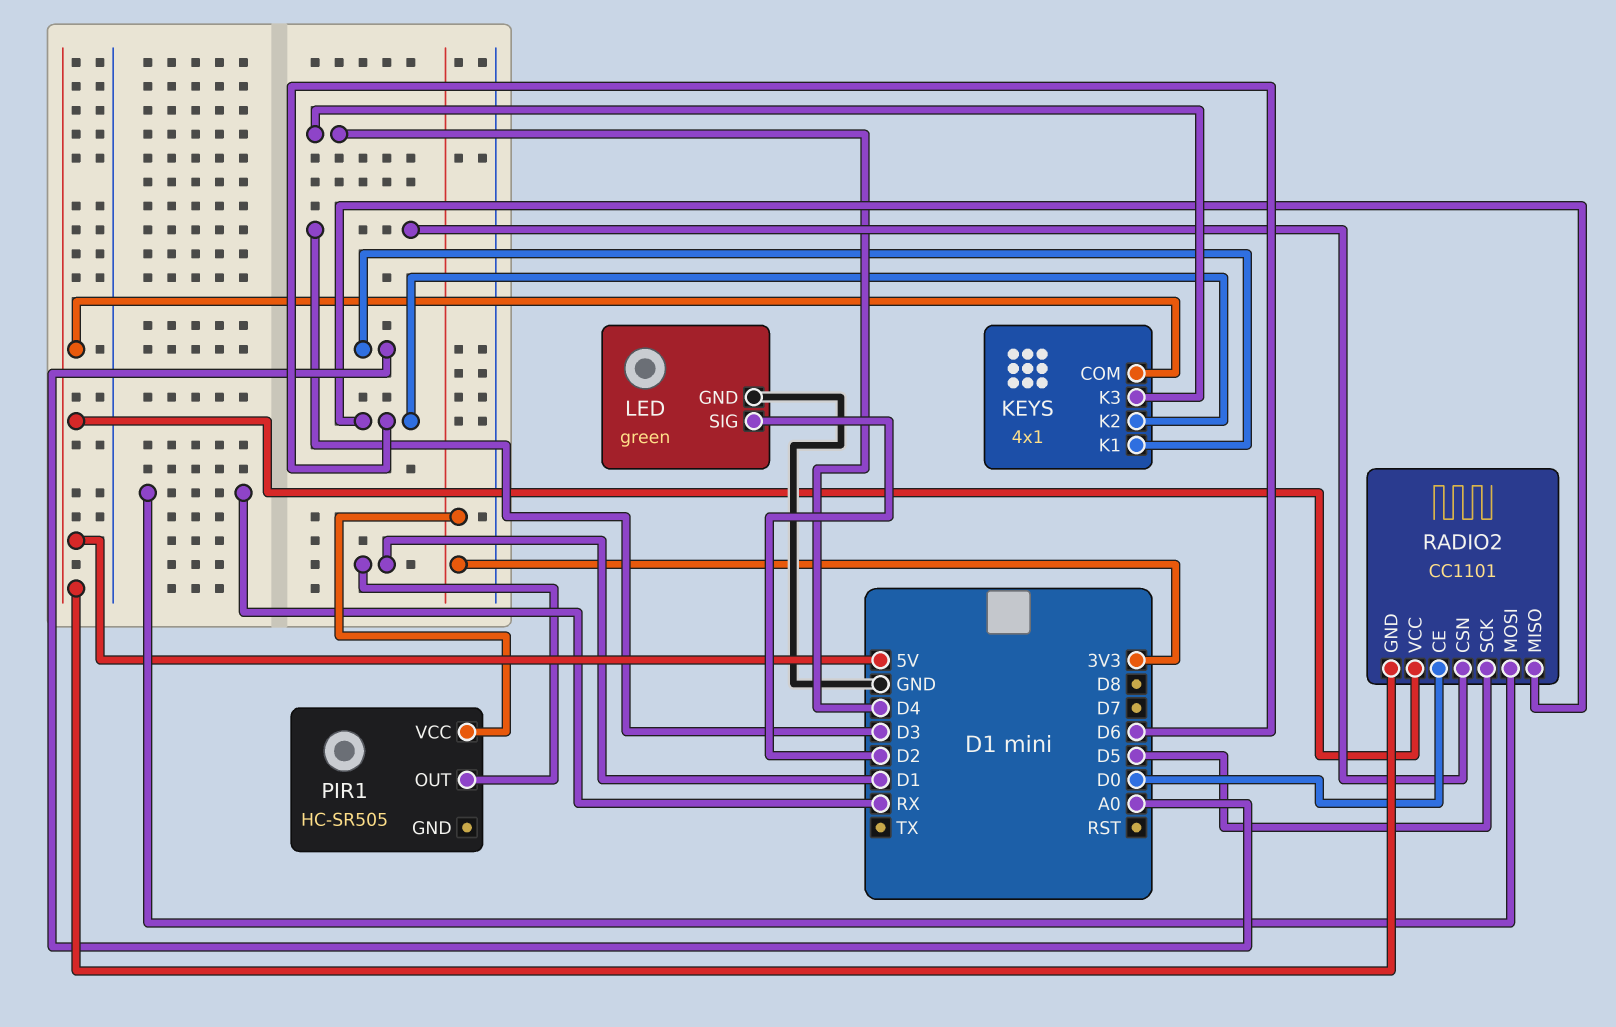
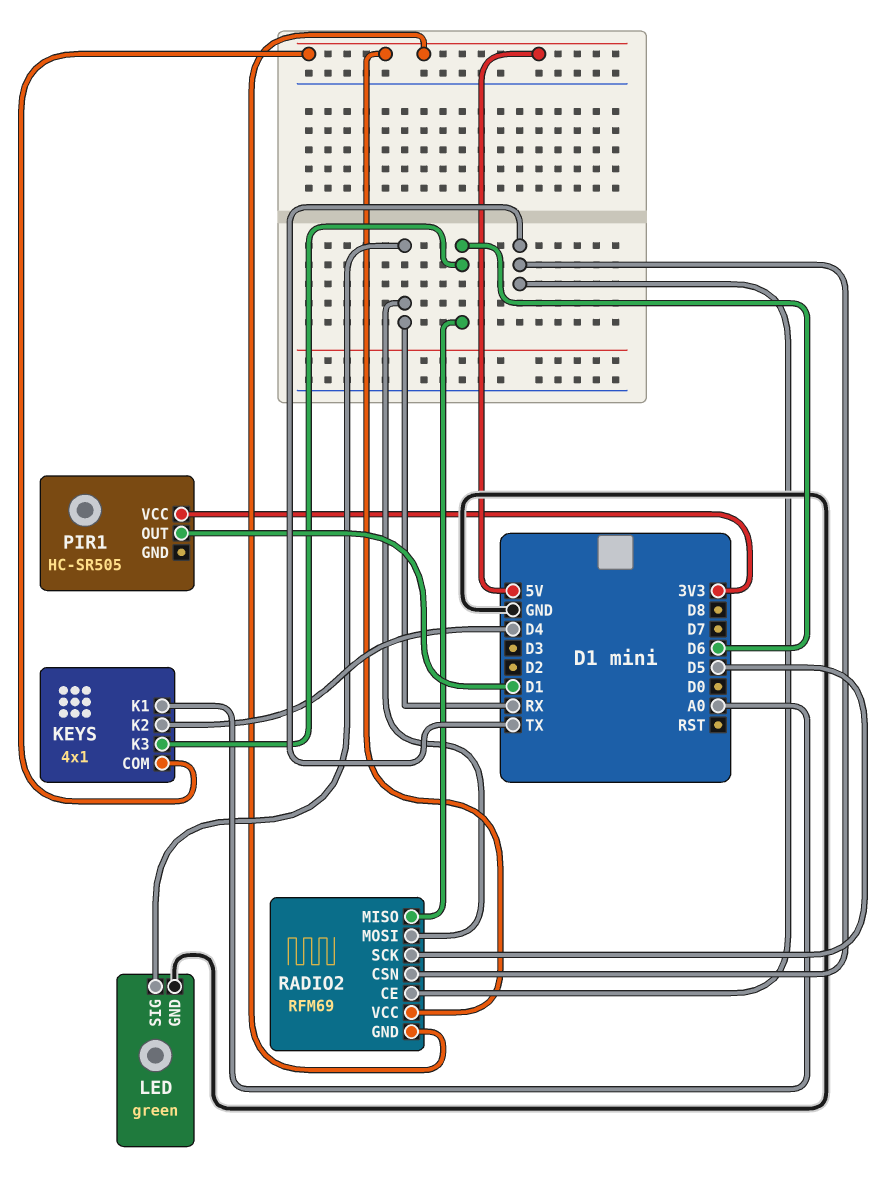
KEYS pin K2: D6 -> D4
KEYS pin K3: D4 -> D6
LED pin SIG: D2 -> RX
RADIO2: CC1101 -> RFM69
RADIO2 pin CE: D0 -> TX
RADIO2 pin CSN: D3 -> TX

